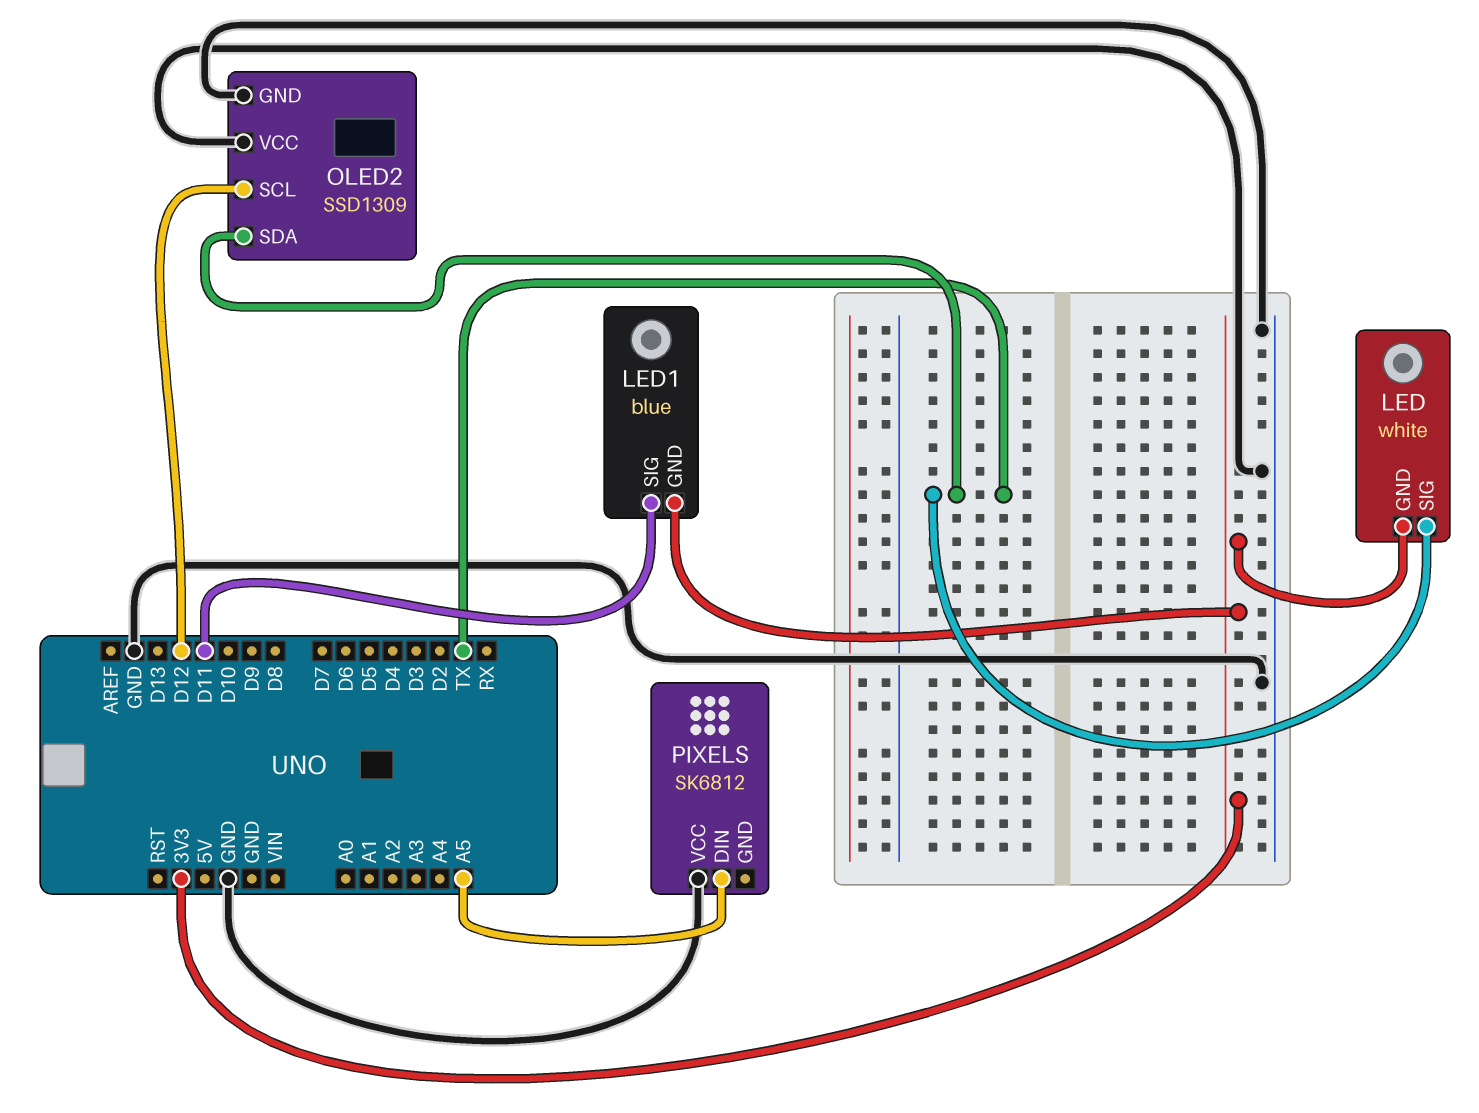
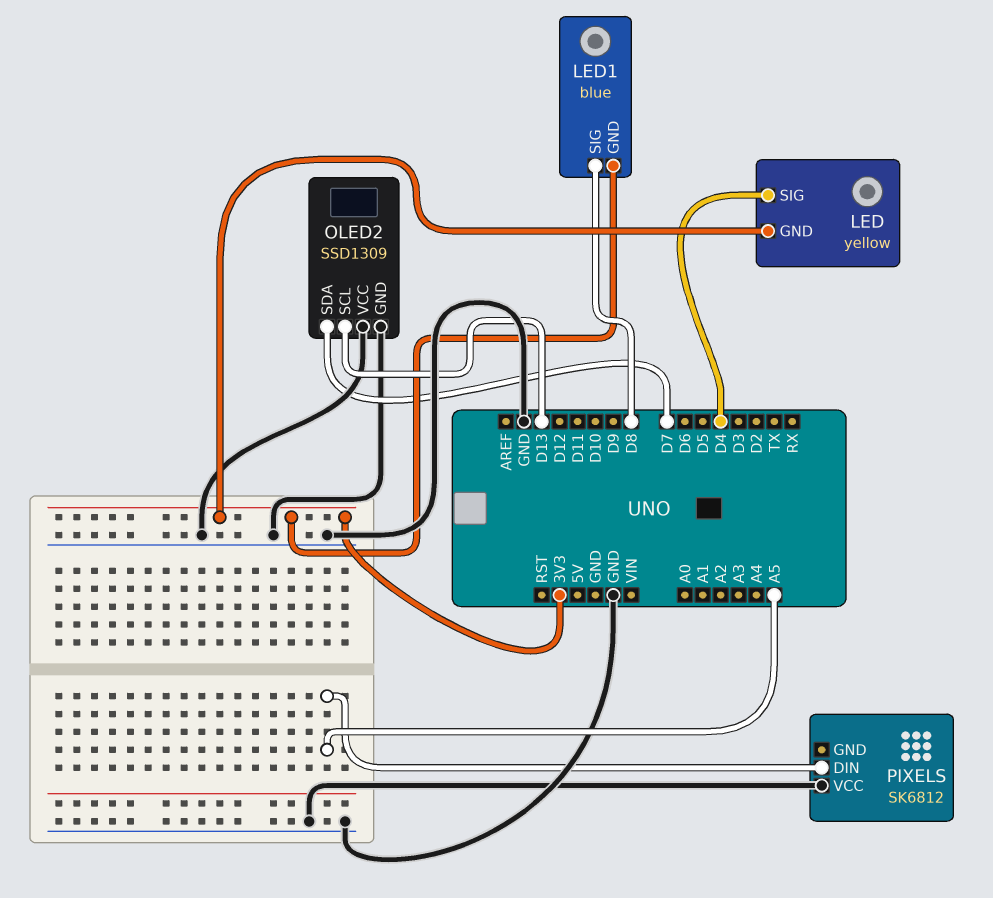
LED: white -> yellow
LED pin SIG: TX -> D4
LED1 pin SIG: D11 -> D8
OLED2 pin SCL: D12 -> D13
OLED2 pin SDA: TX -> D7

